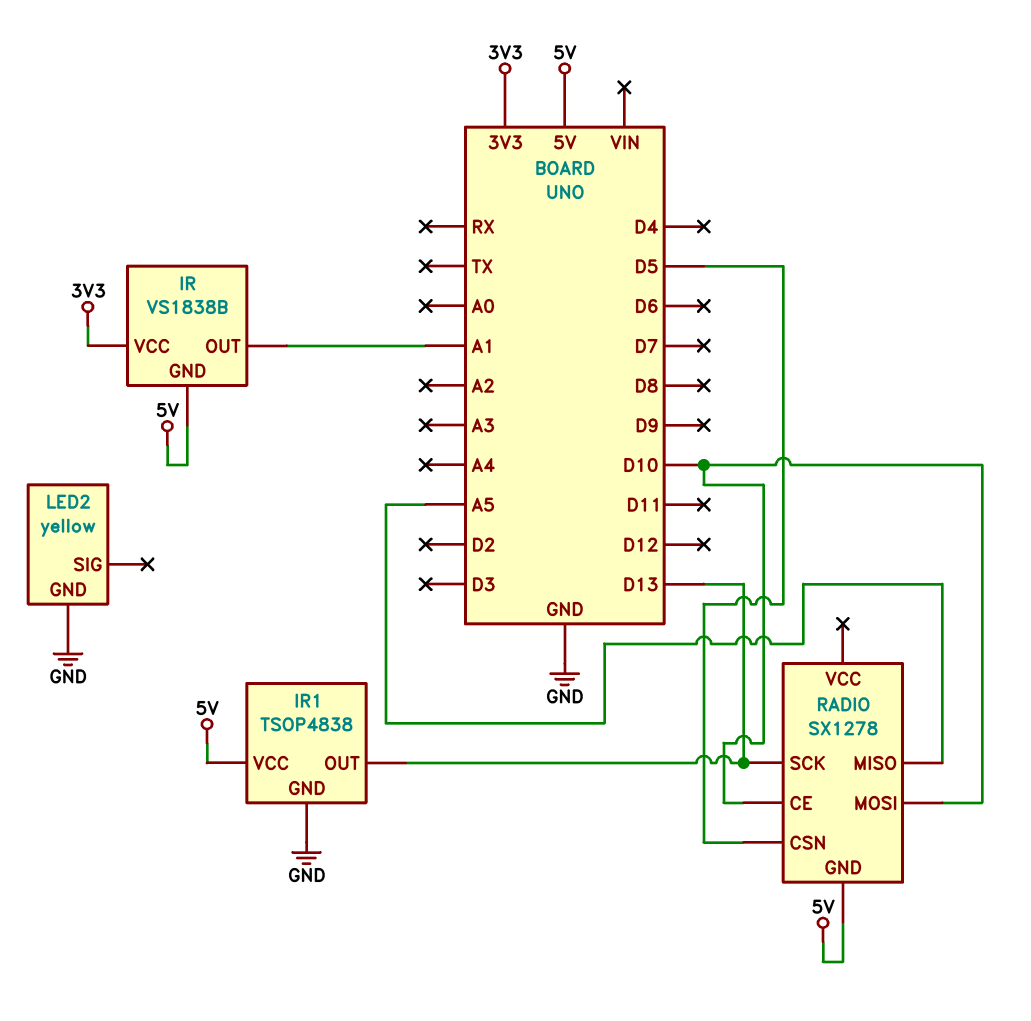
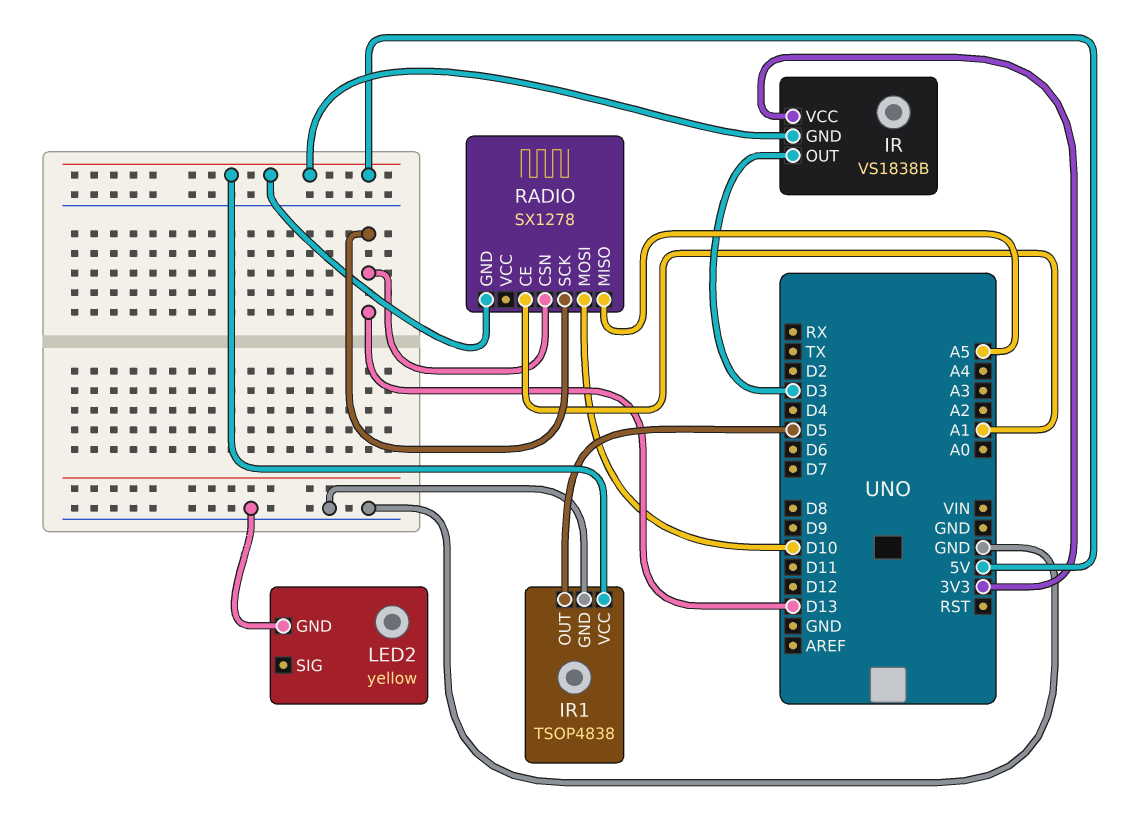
IR pin OUT: A1 -> D3
IR1 pin OUT: D13 -> D5
RADIO pin CE: D10 -> A1
RADIO pin CSN: D5 -> D13

